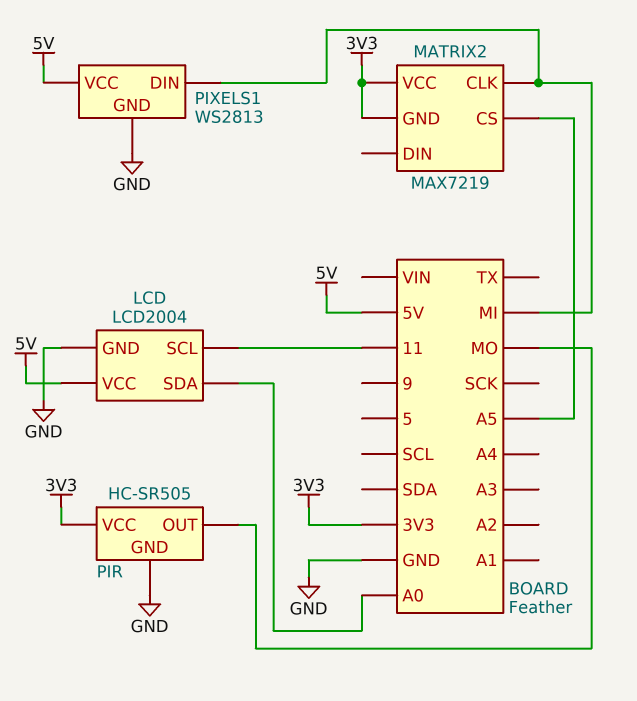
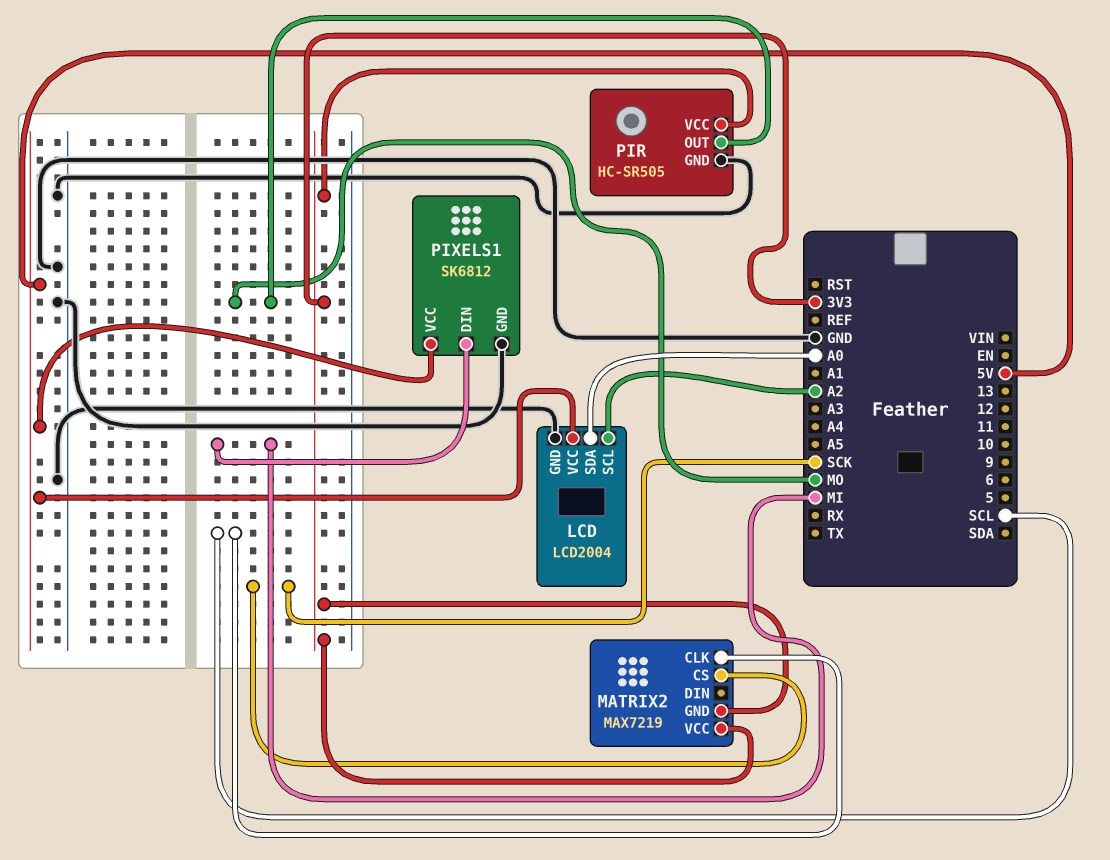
LCD pin SCL: 11 -> A2
MATRIX2 pin CLK: MI -> SCL
MATRIX2 pin CS: A5 -> SCK
PIXELS1: WS2813 -> SK6812

